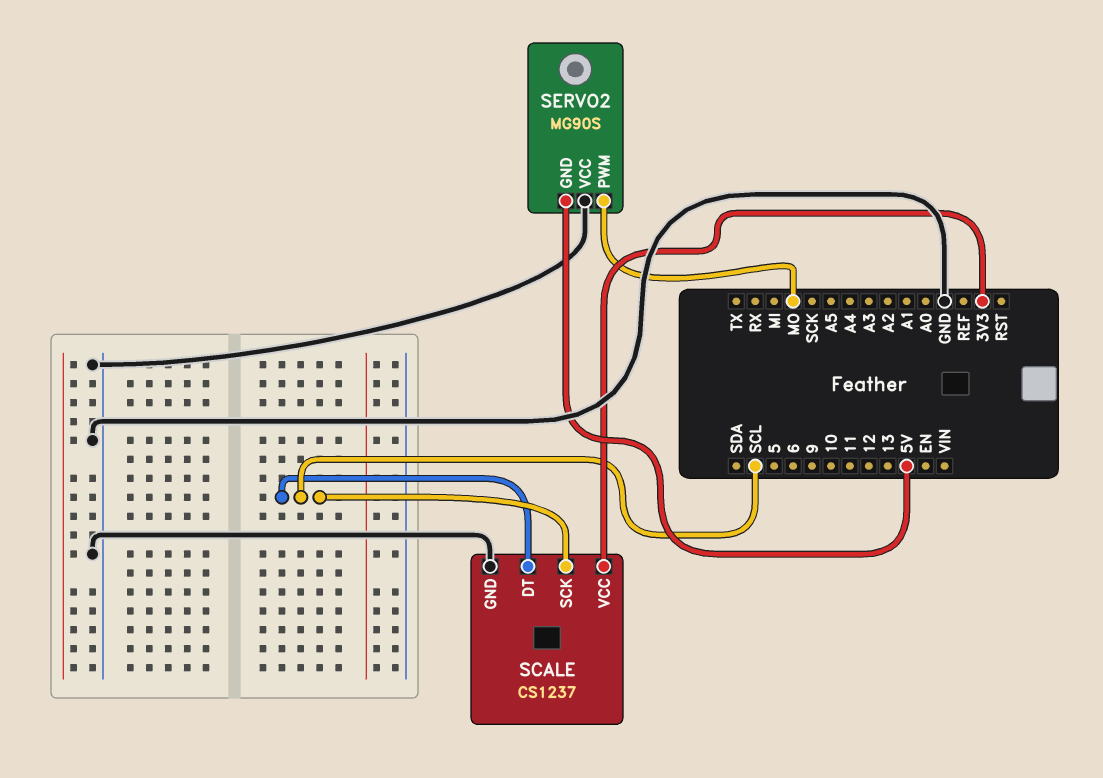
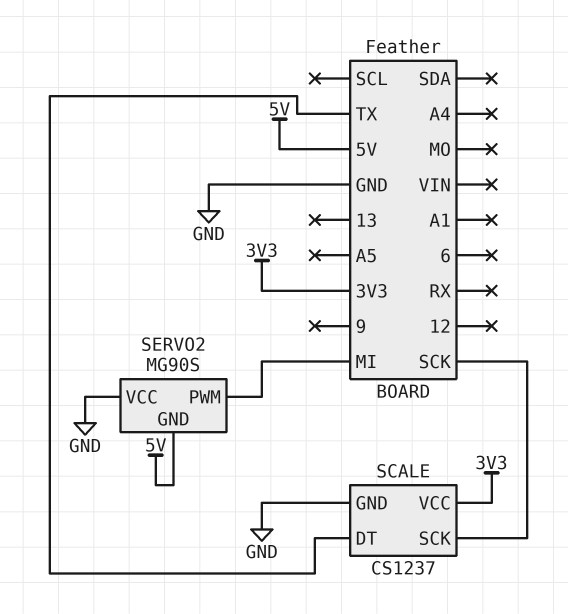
SCALE pin DT: SCL -> TX
SCALE pin SCK: SCL -> SCK
SERVO2 pin PWM: MO -> MI

